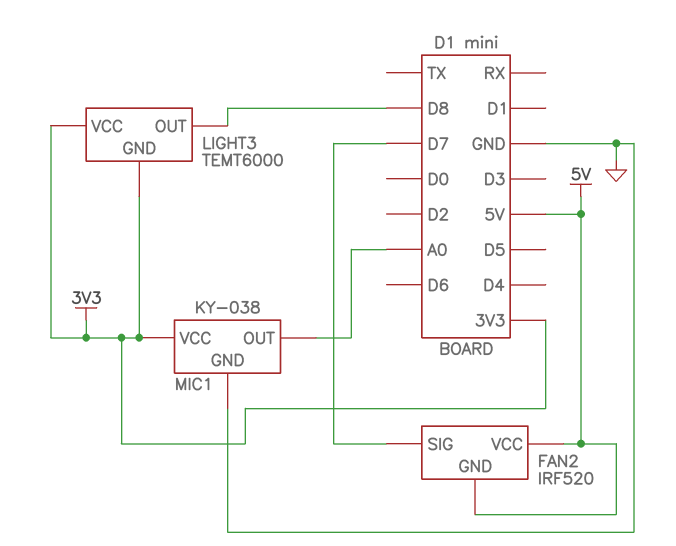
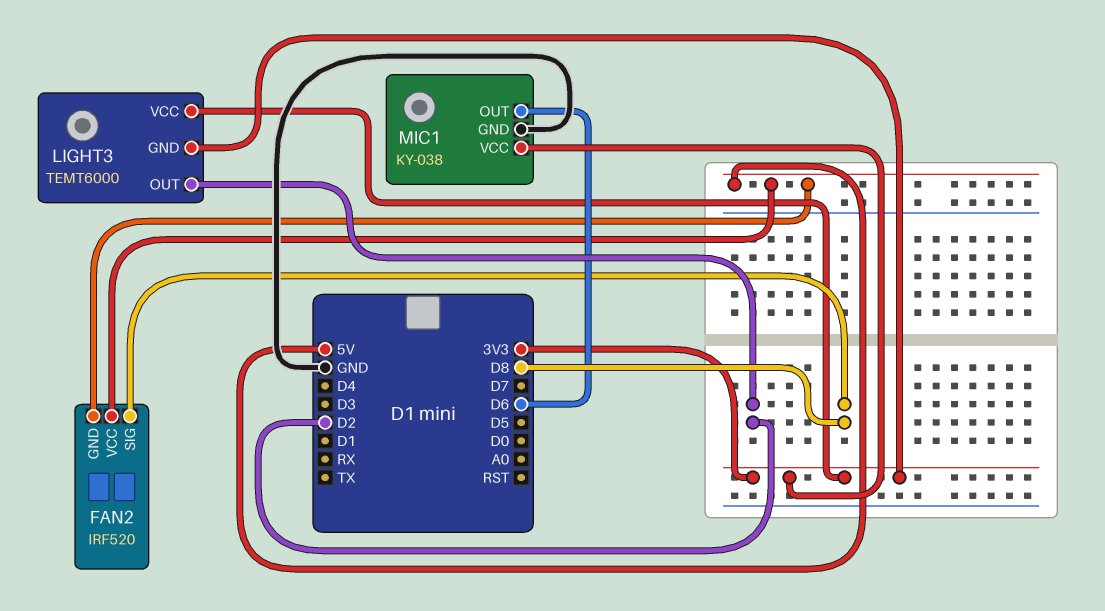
FAN2 pin SIG: D7 -> D8
LIGHT3 pin OUT: D8 -> D2
MIC1 pin OUT: A0 -> D6

